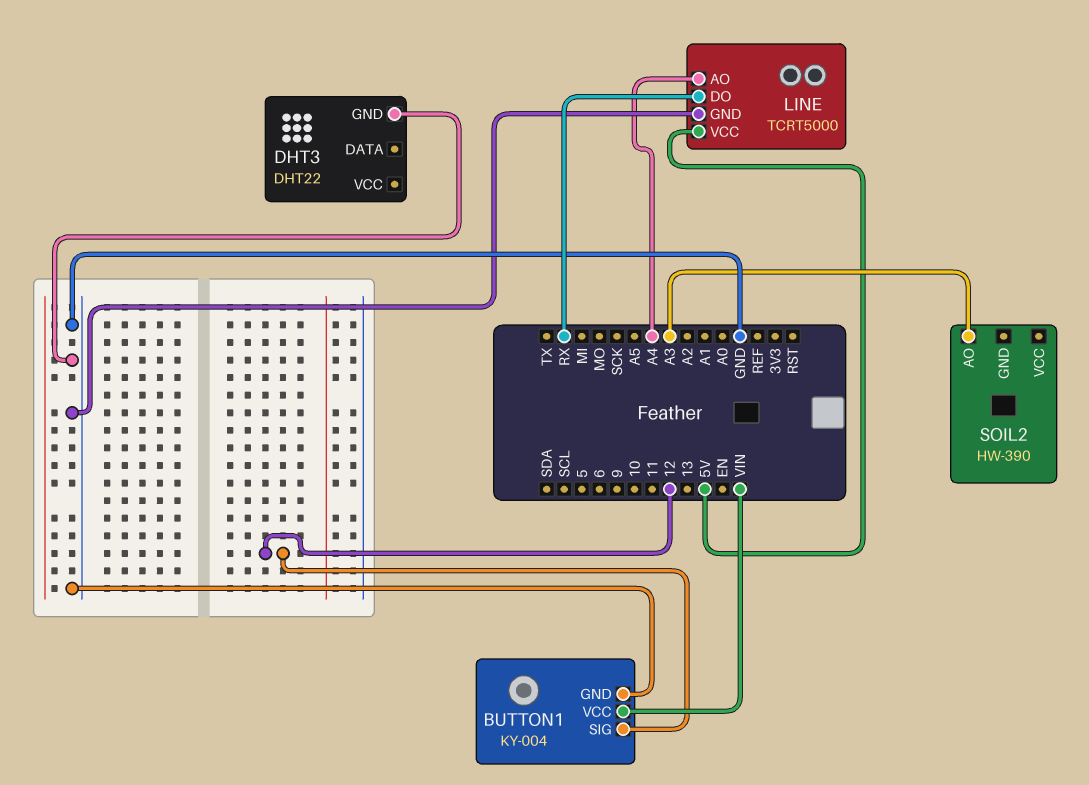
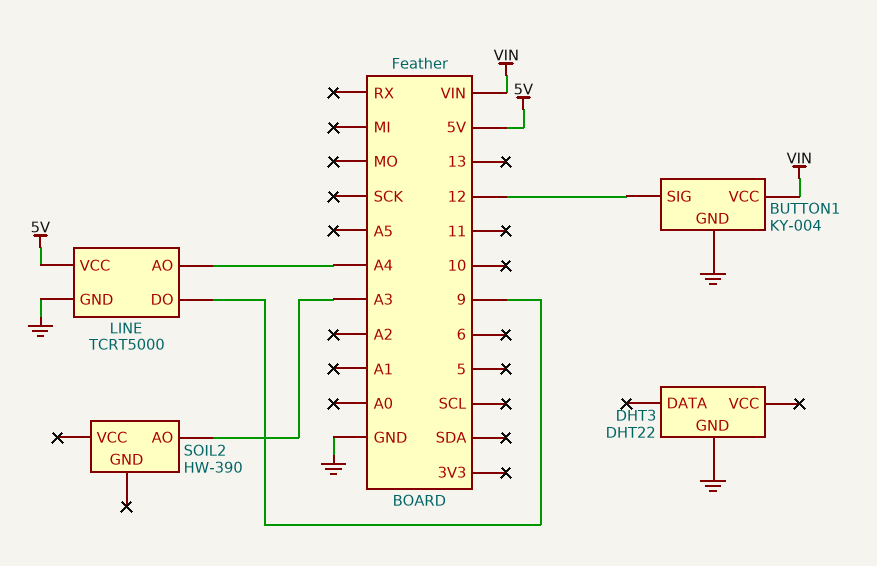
LINE pin DO: RX -> 9

